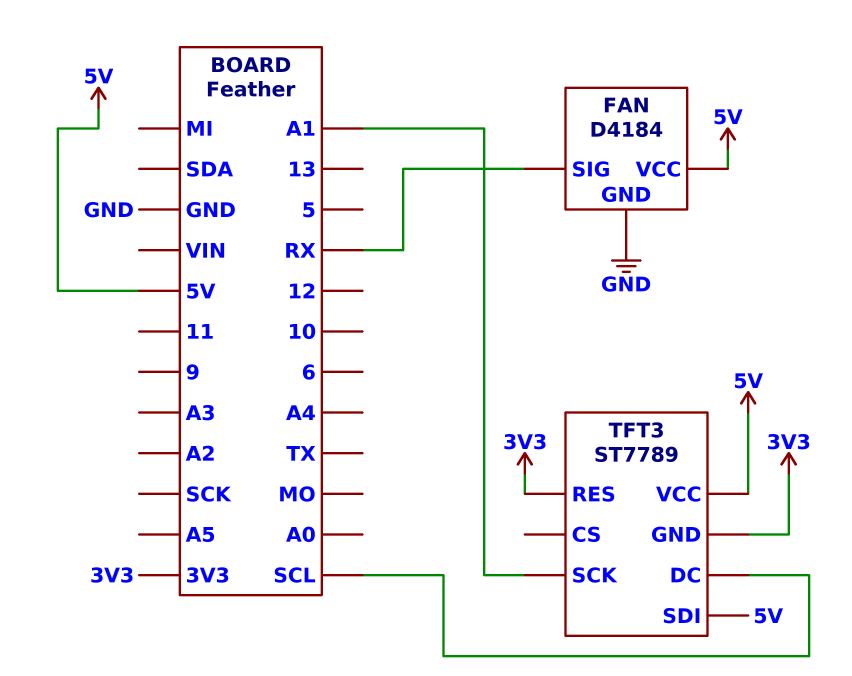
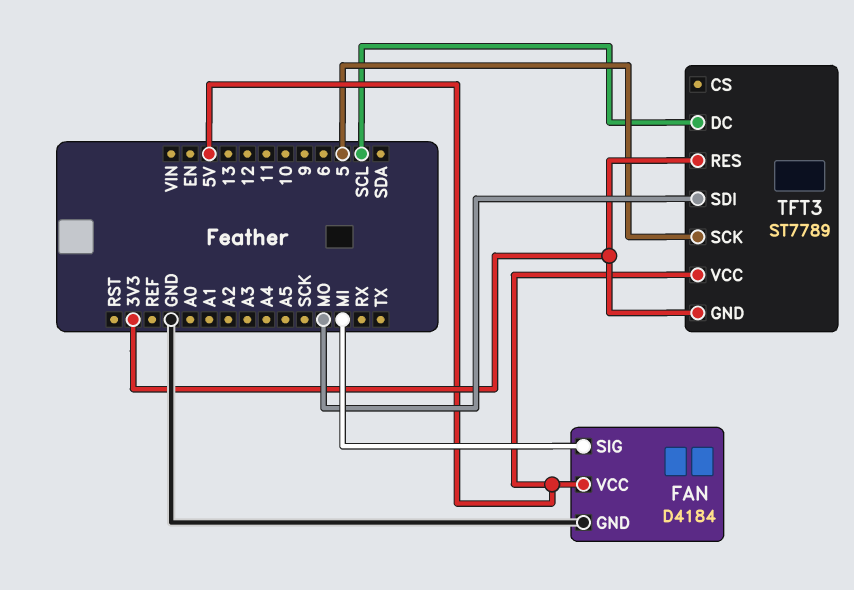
FAN pin SIG: RX -> MI
TFT3 pin SCK: A1 -> 5
TFT3 pin SDI: 5V -> MO

